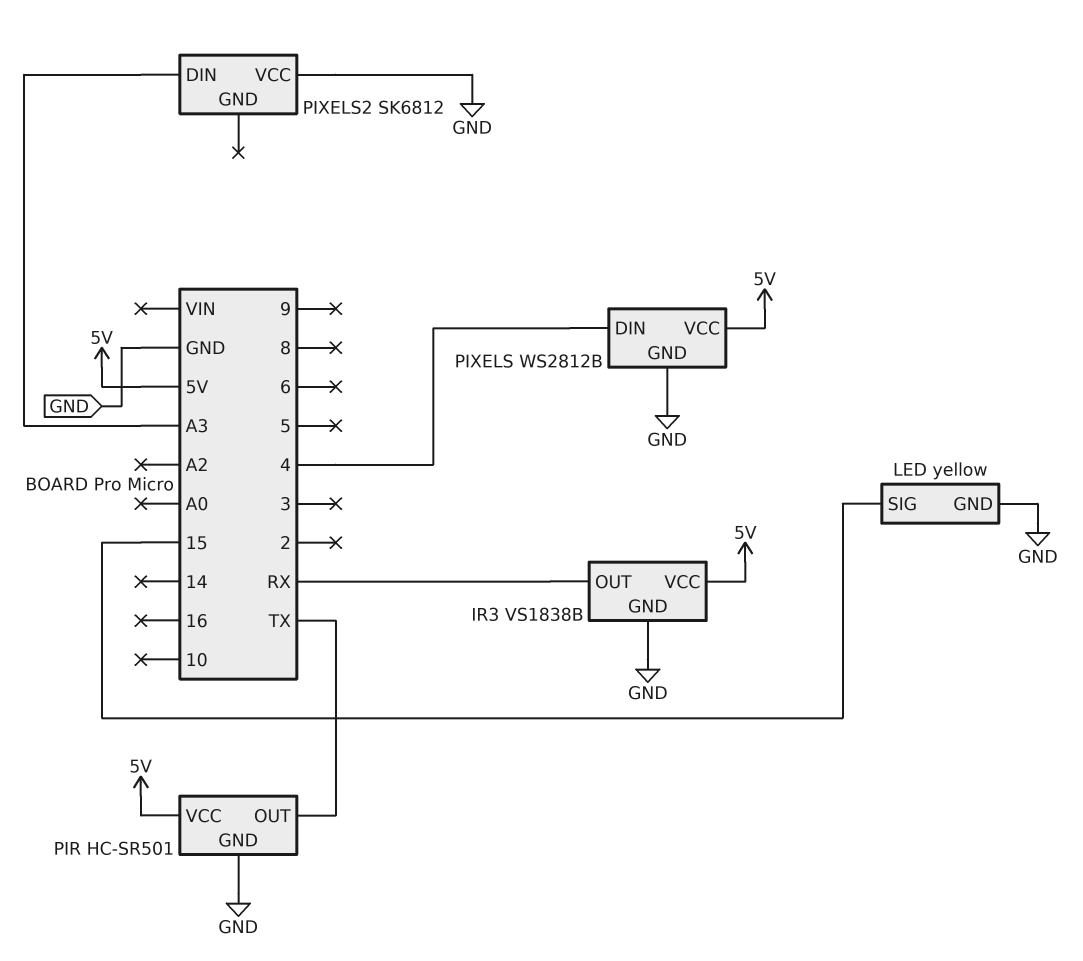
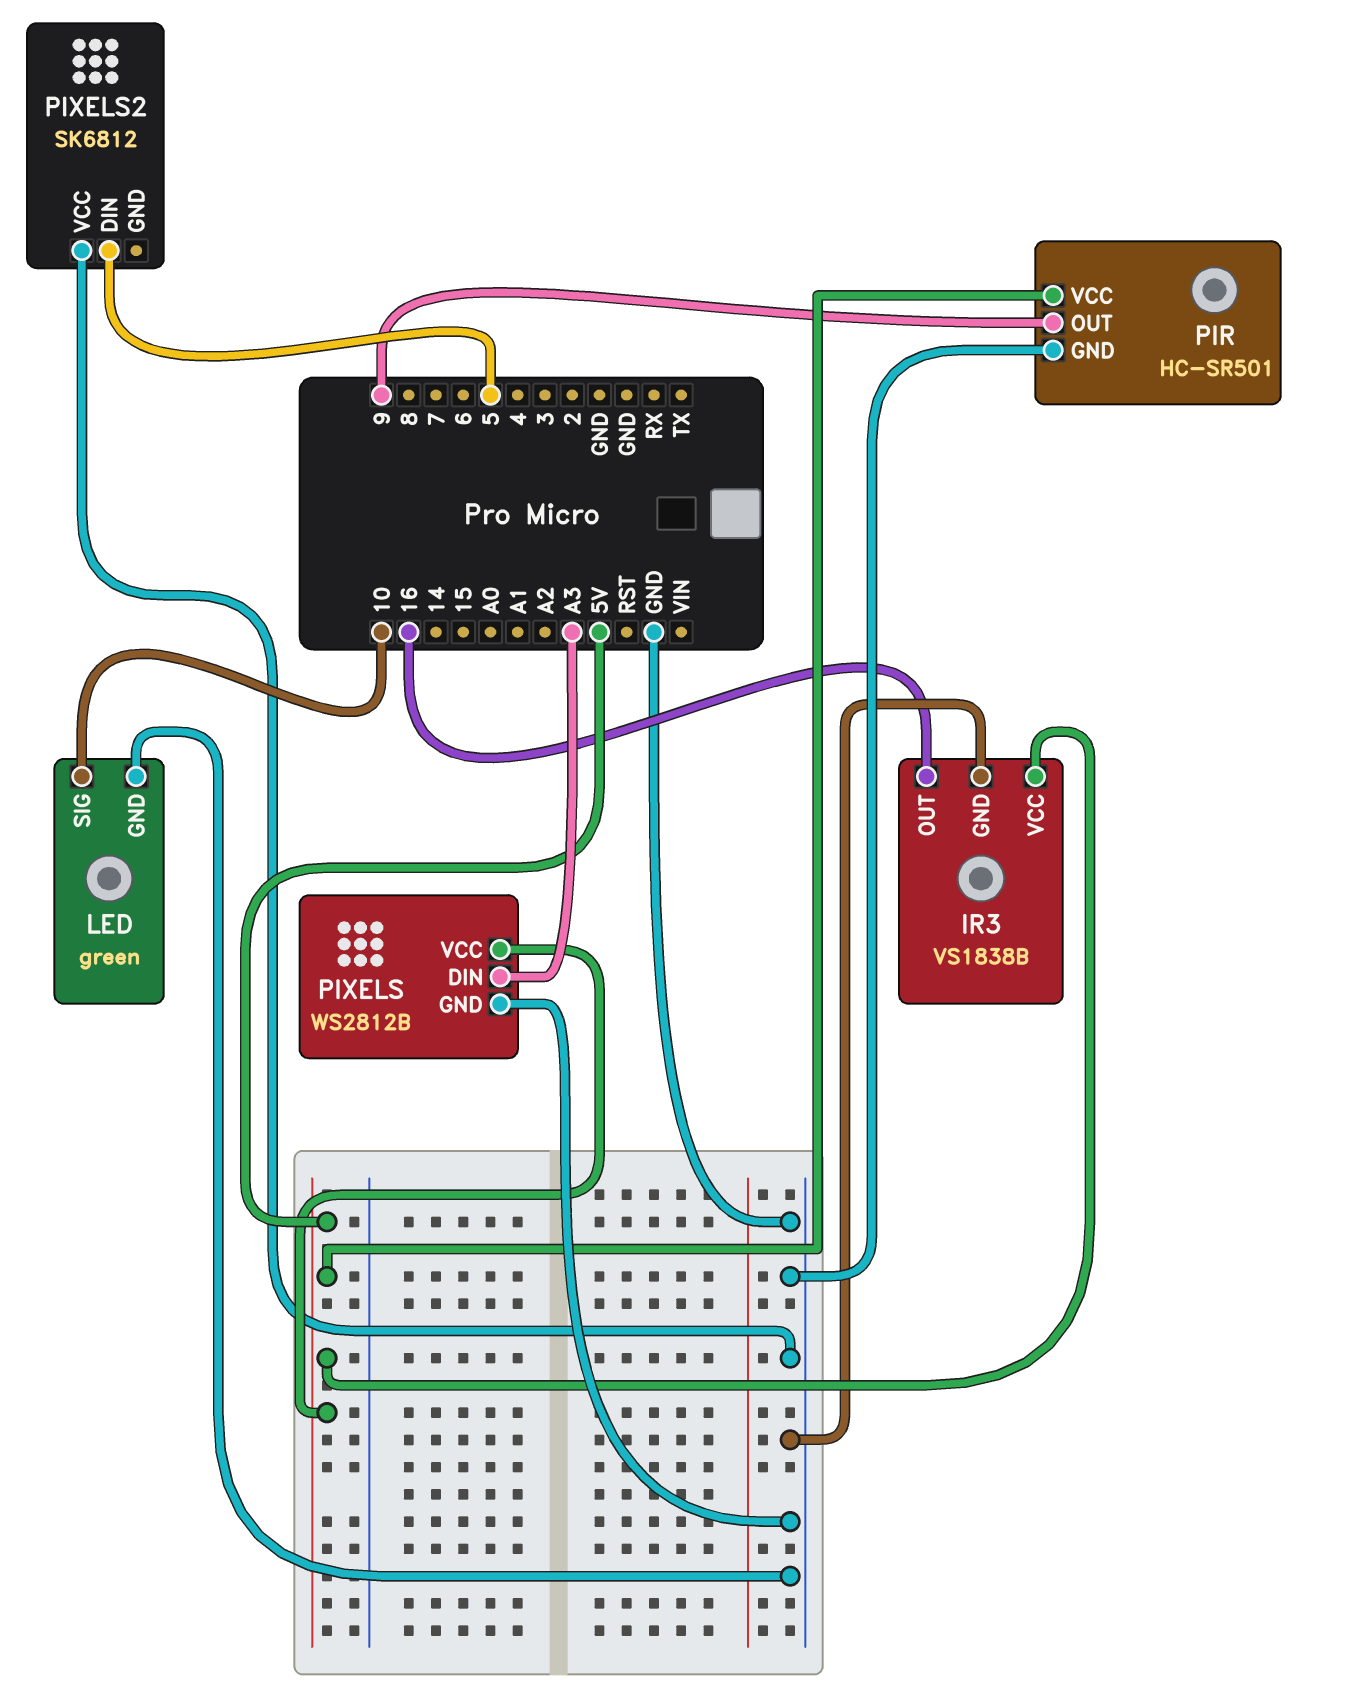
IR3 pin OUT: RX -> 16
LED: yellow -> green
LED pin SIG: 15 -> 10
PIR pin OUT: TX -> 9
PIXELS pin DIN: 4 -> A3
PIXELS2 pin DIN: A3 -> 5

